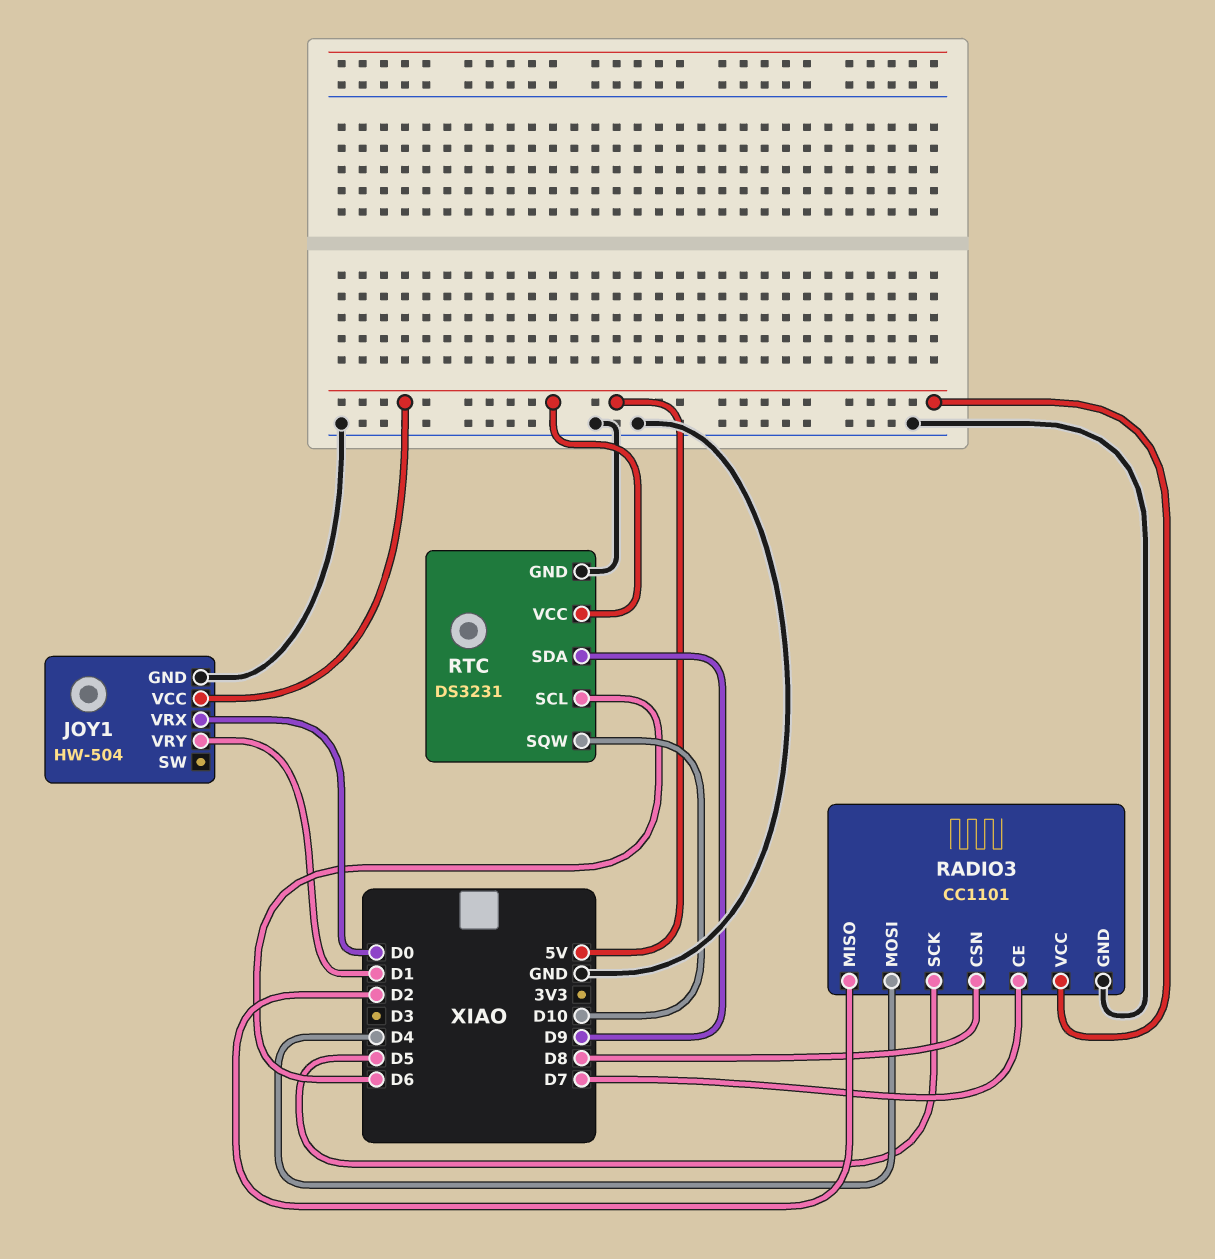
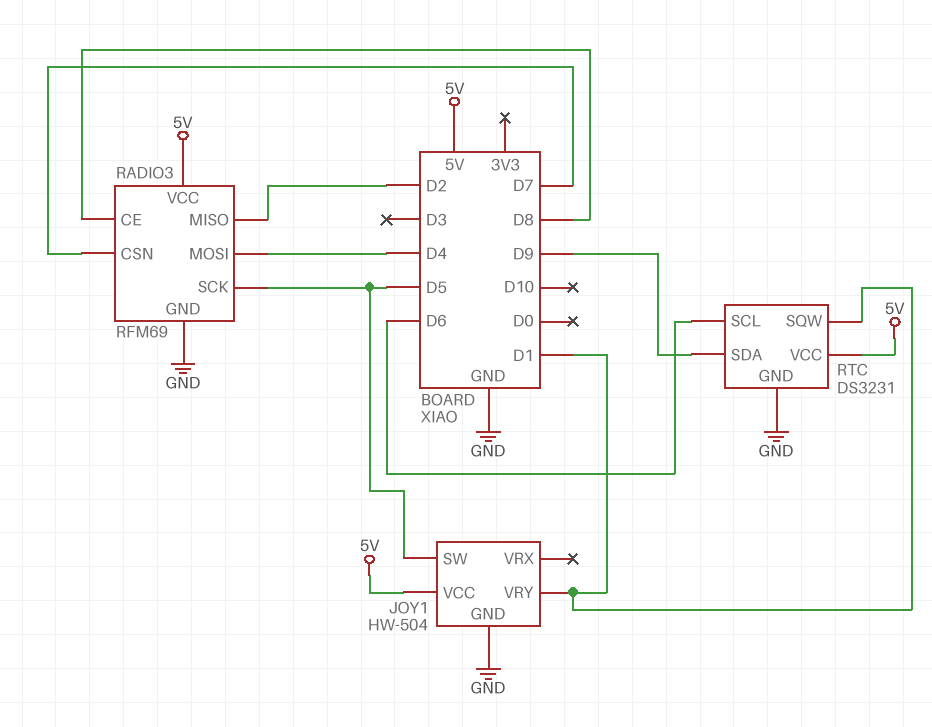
JOY1 pin SW: none -> D5
JOY1 pin VRX: D0 -> none
RADIO3: CC1101 -> RFM69
RADIO3 pin CE: D7 -> D8
RADIO3 pin CSN: D8 -> D7
RTC pin SQW: D10 -> D1

